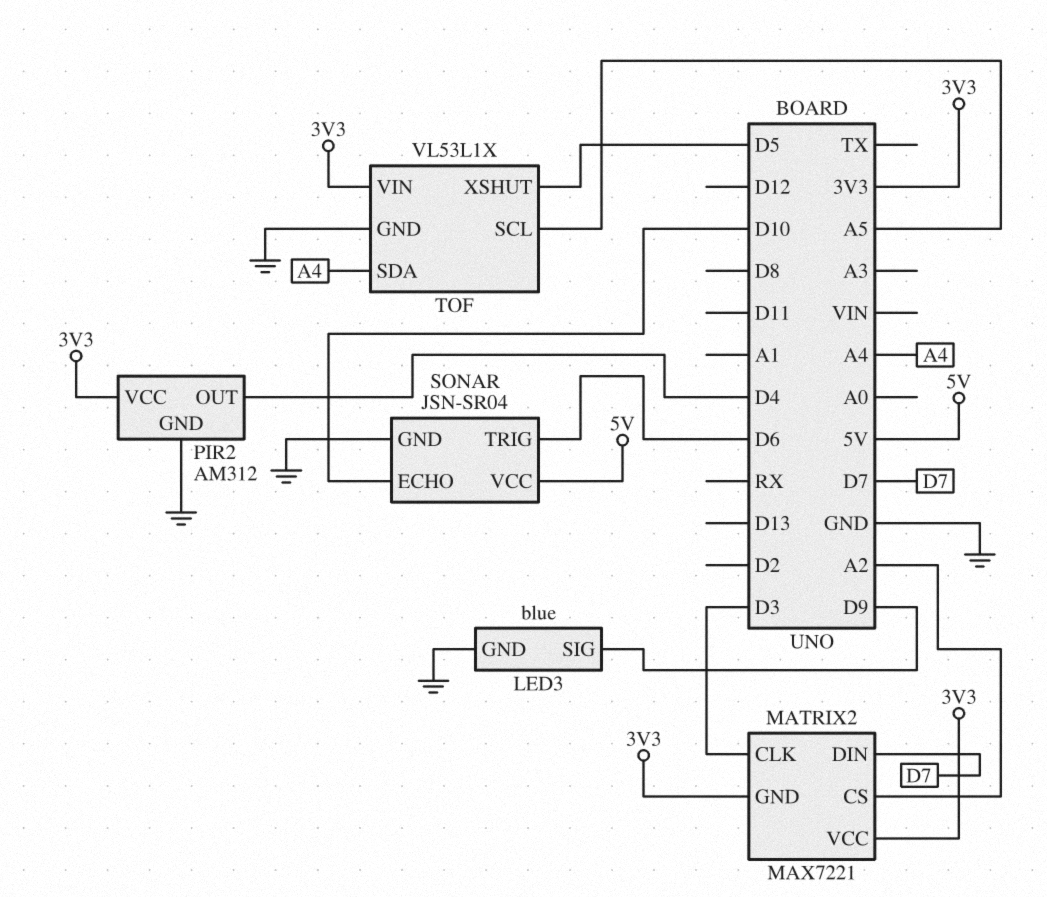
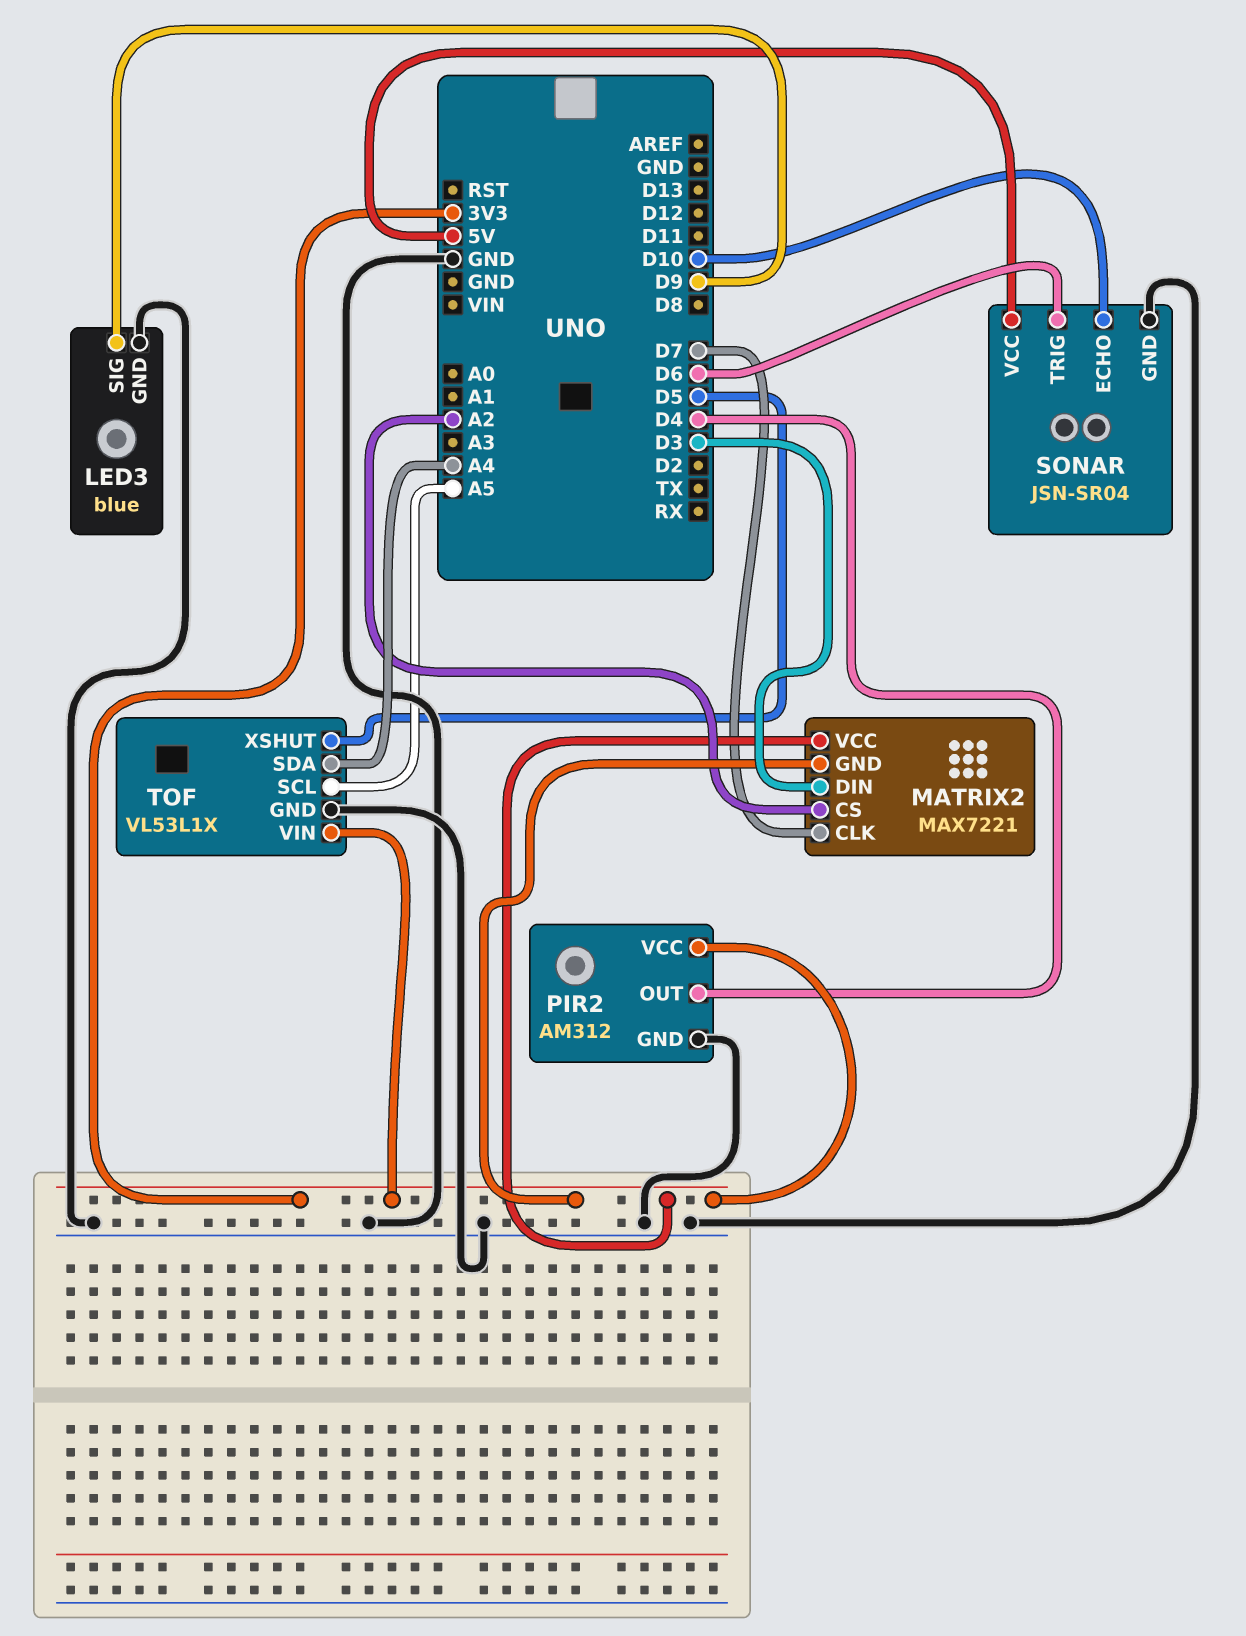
MATRIX2 pin CLK: D3 -> D7
MATRIX2 pin DIN: D7 -> D3

